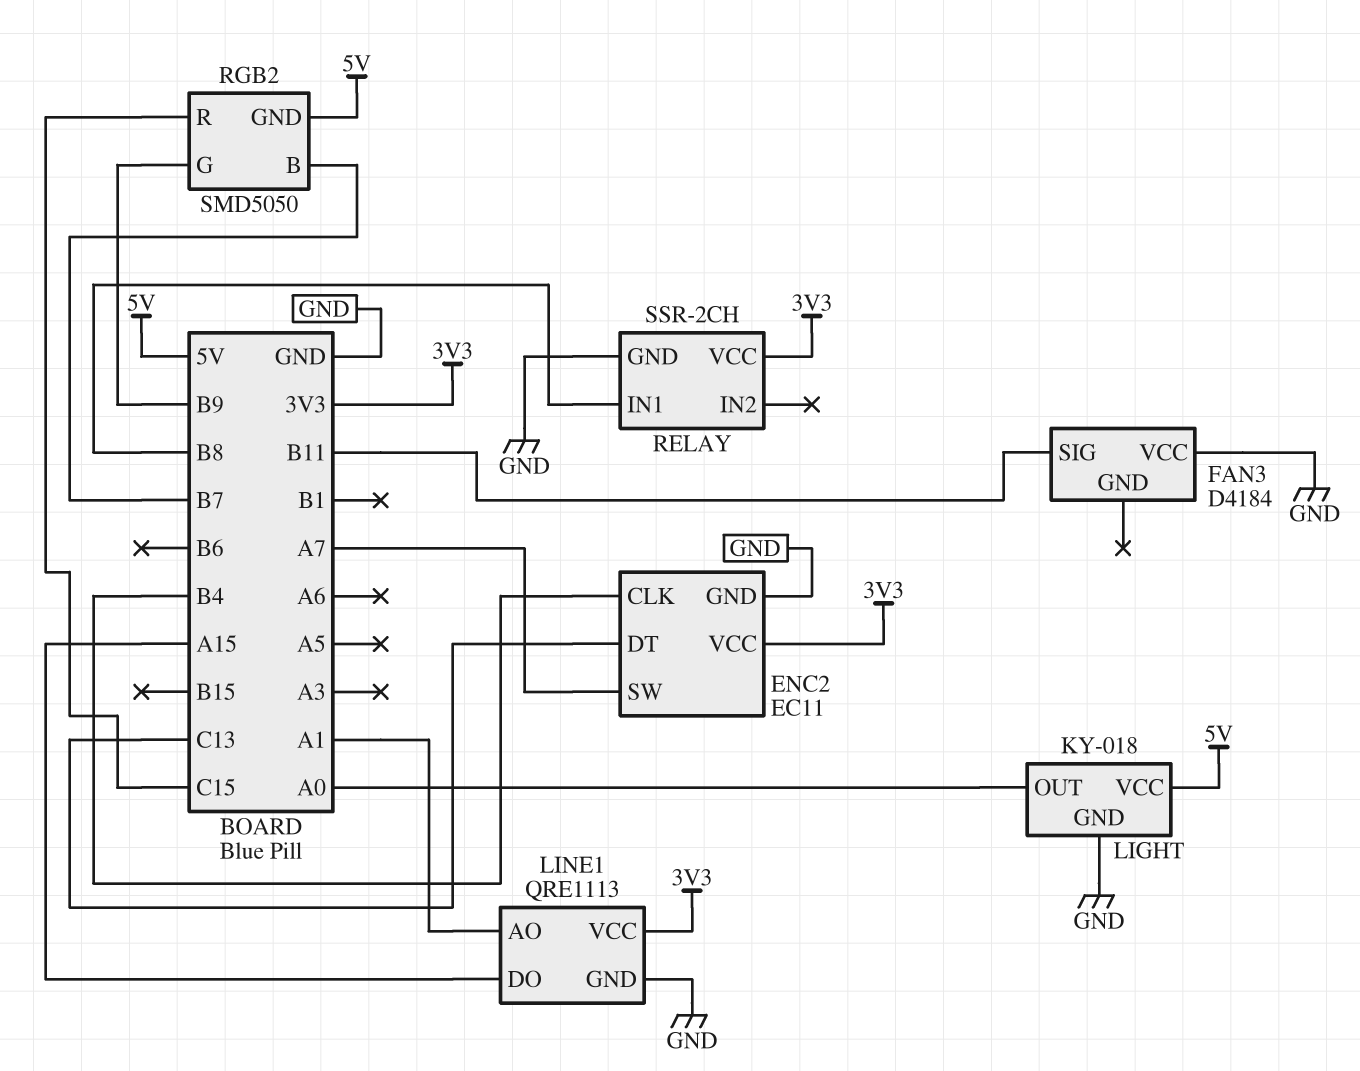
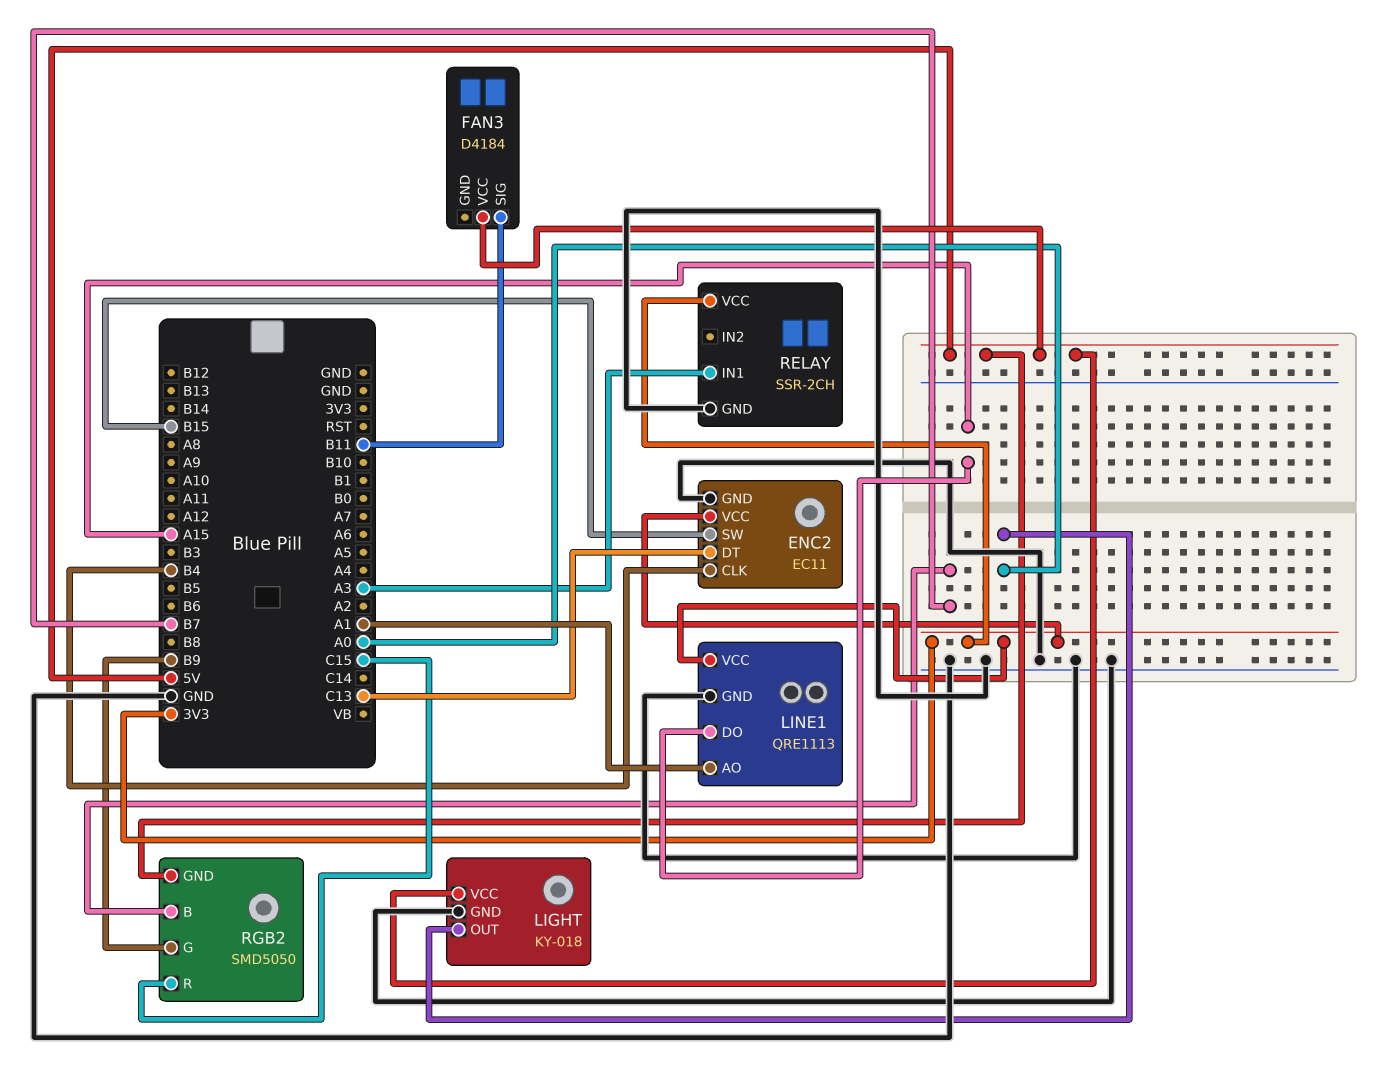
ENC2 pin SW: A7 -> B15
FAN3 pin VCC: GND -> 5V
RELAY pin IN1: B8 -> A3

